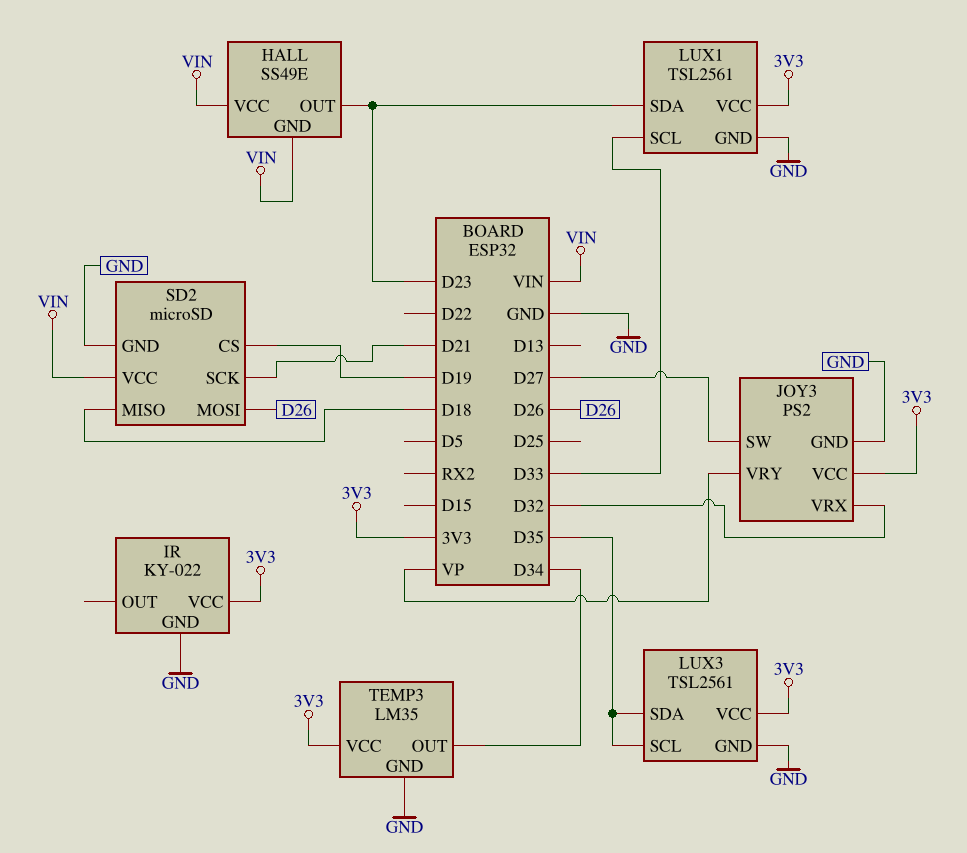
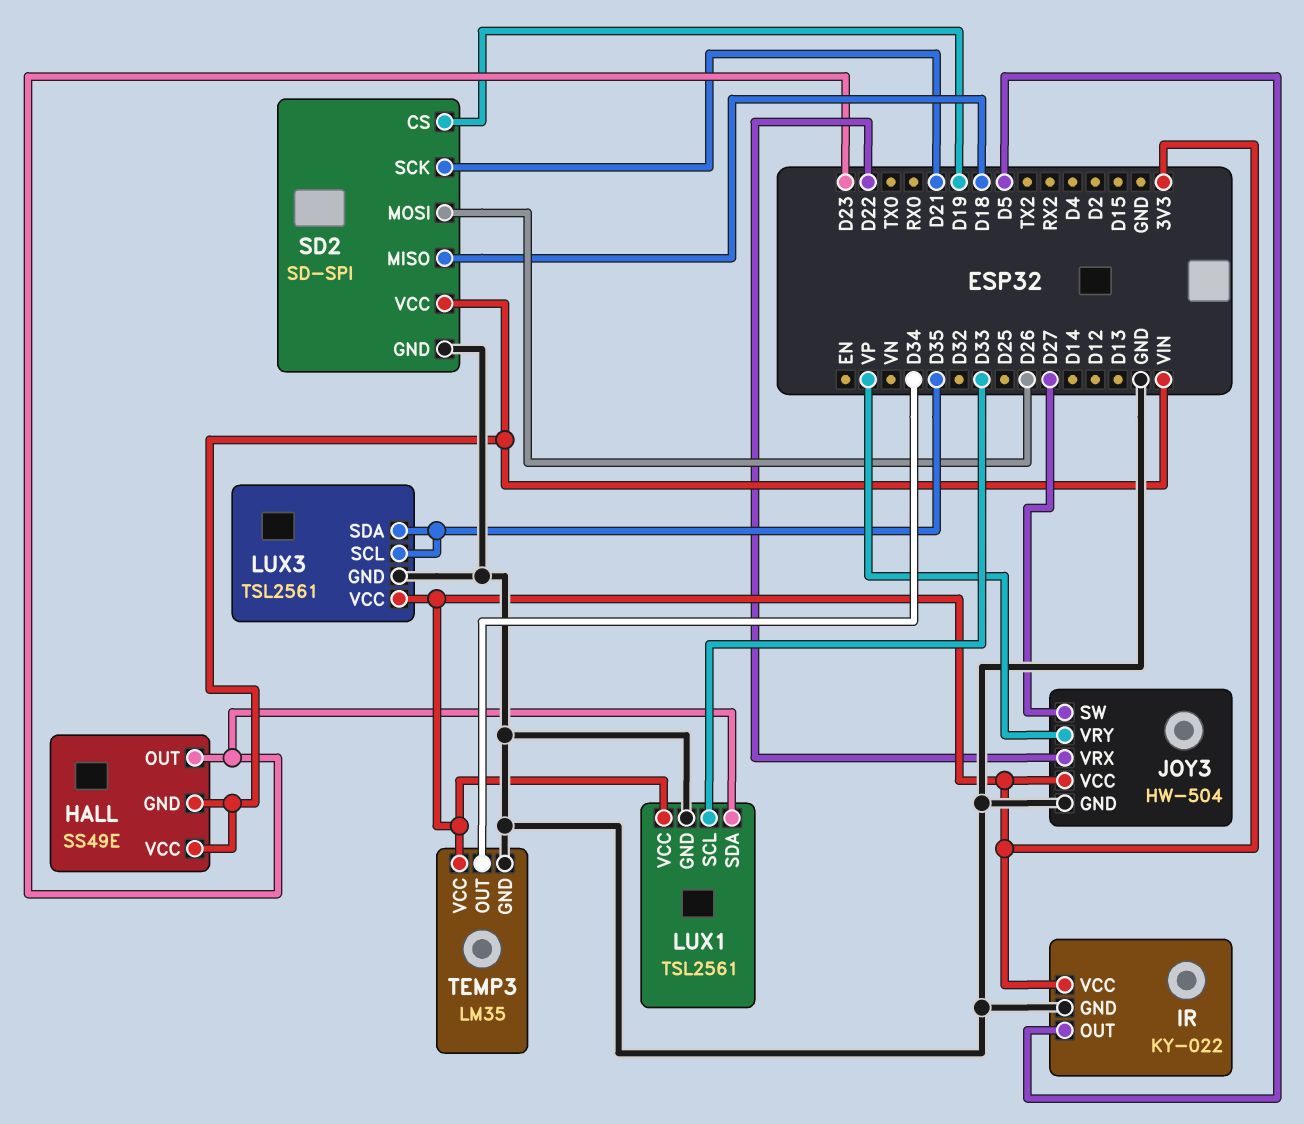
IR pin OUT: none -> D5
JOY3: PS2 -> HW-504
JOY3 pin VRX: D32 -> D22
SD2: microSD -> SD-SPI

